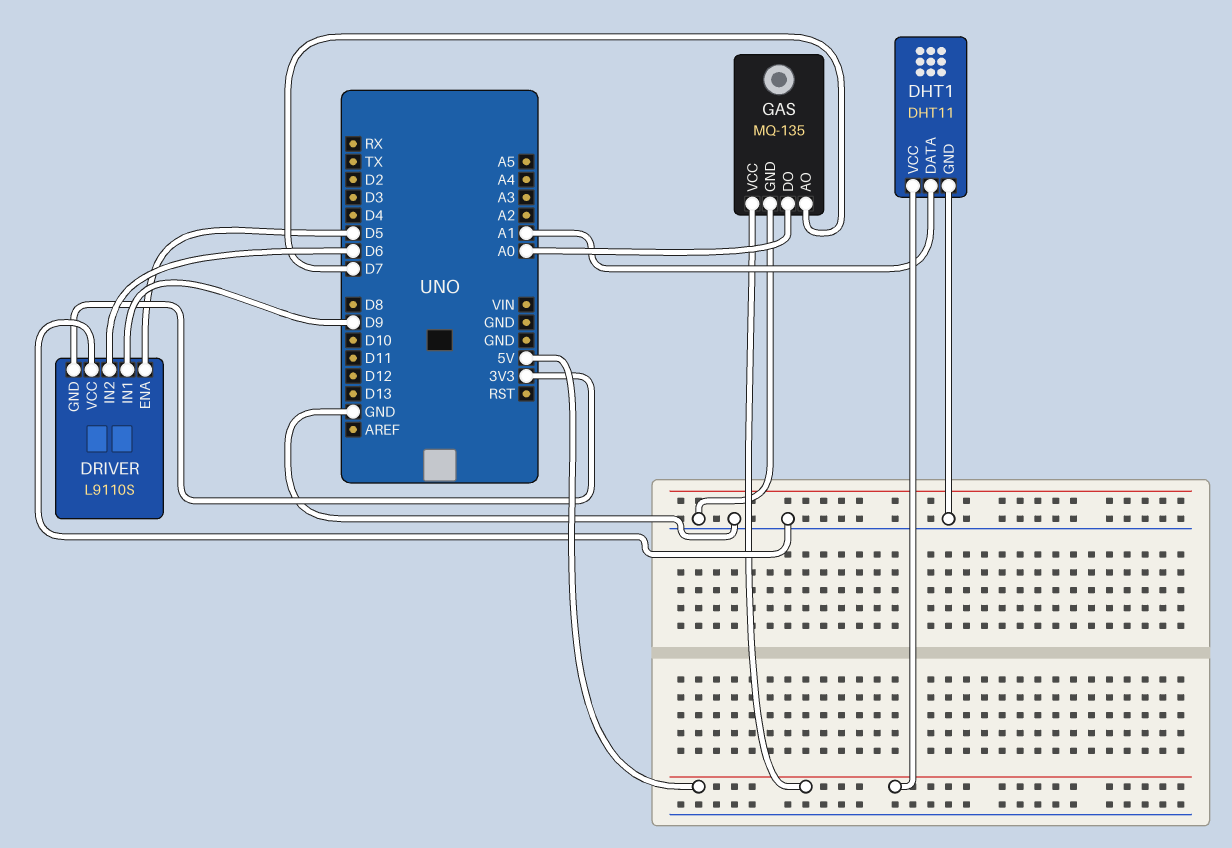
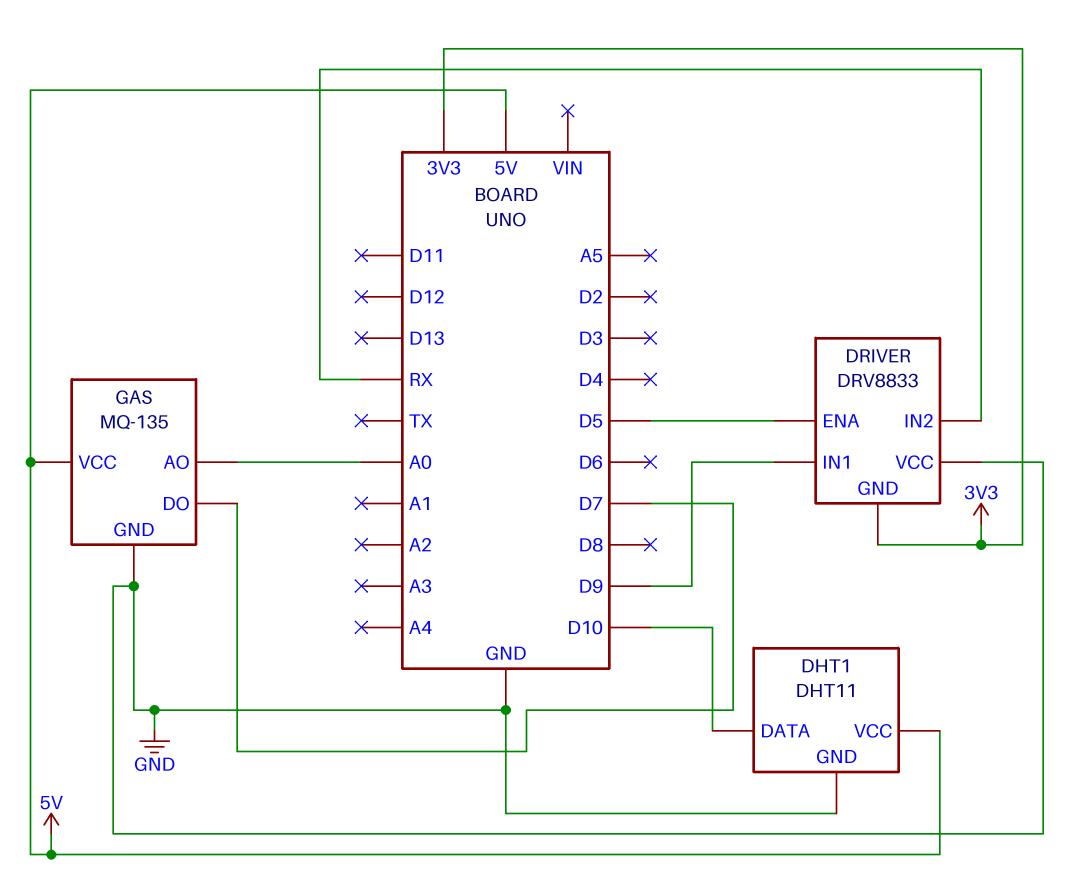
DHT1 pin DATA: A1 -> D10
DRIVER: L9110S -> DRV8833
DRIVER pin IN2: D6 -> RX
GAS pin AO: D7 -> A0
GAS pin DO: A0 -> D7

